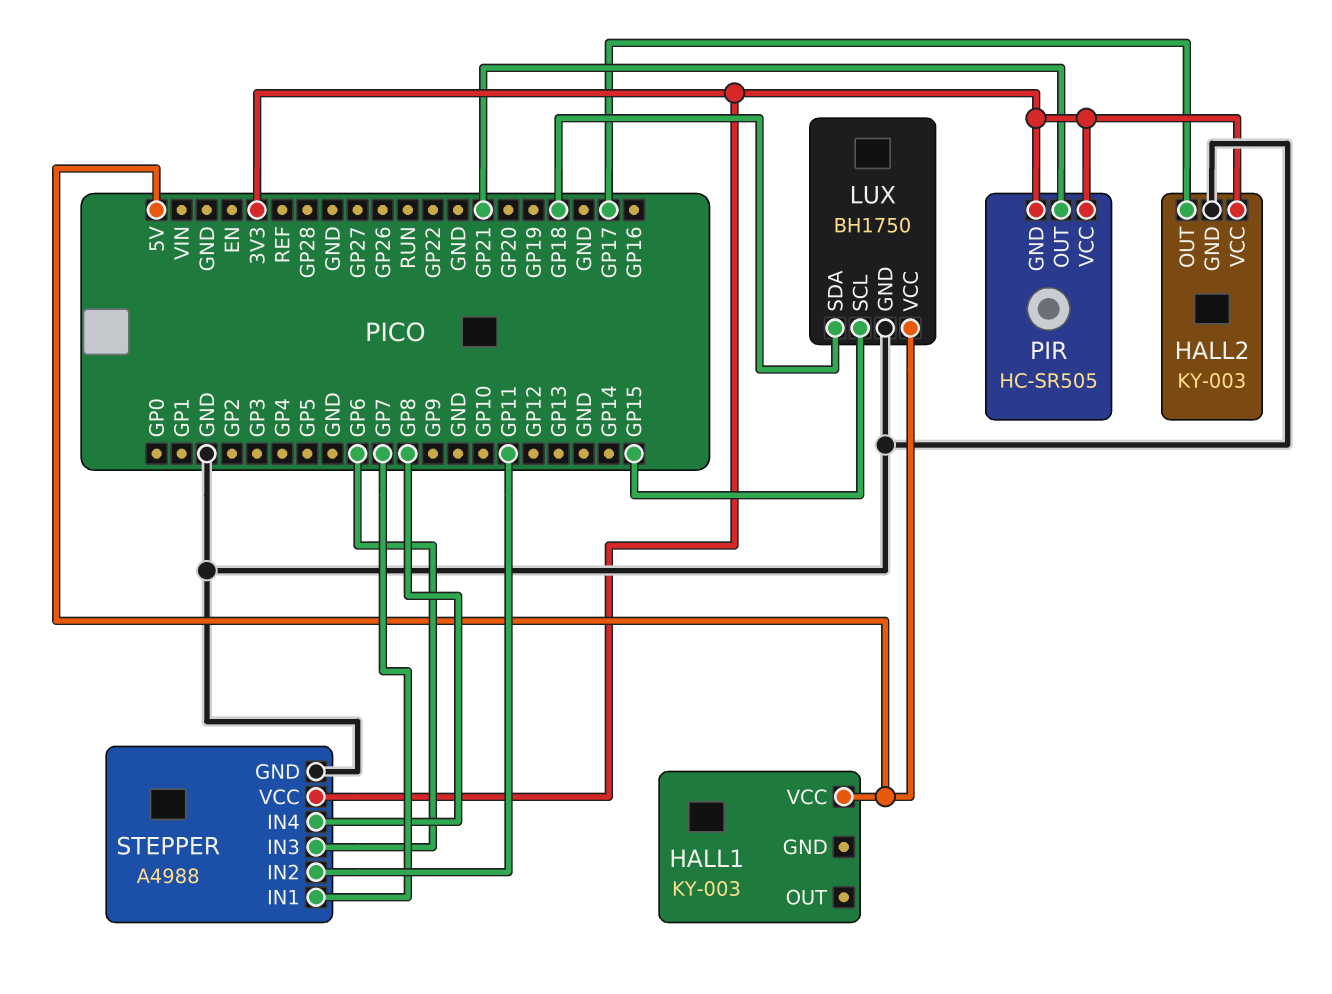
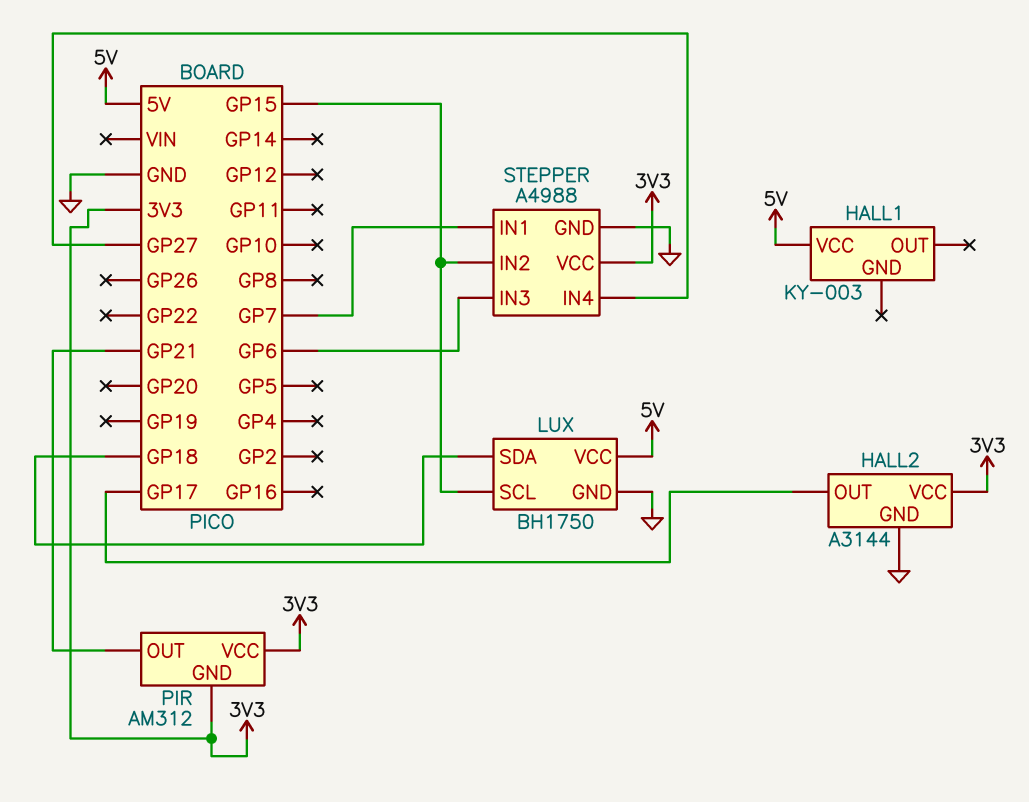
HALL2: KY-003 -> A3144
PIR: HC-SR505 -> AM312
STEPPER pin IN2: GP11 -> GP15
STEPPER pin IN4: GP8 -> GP27

